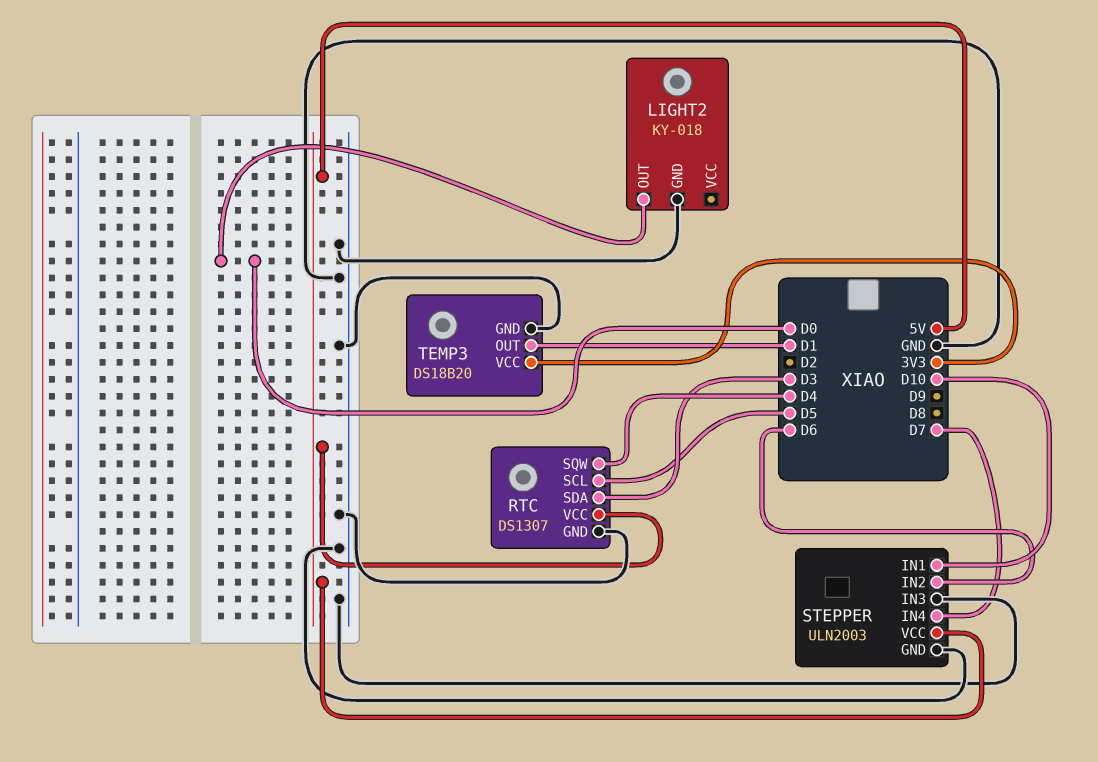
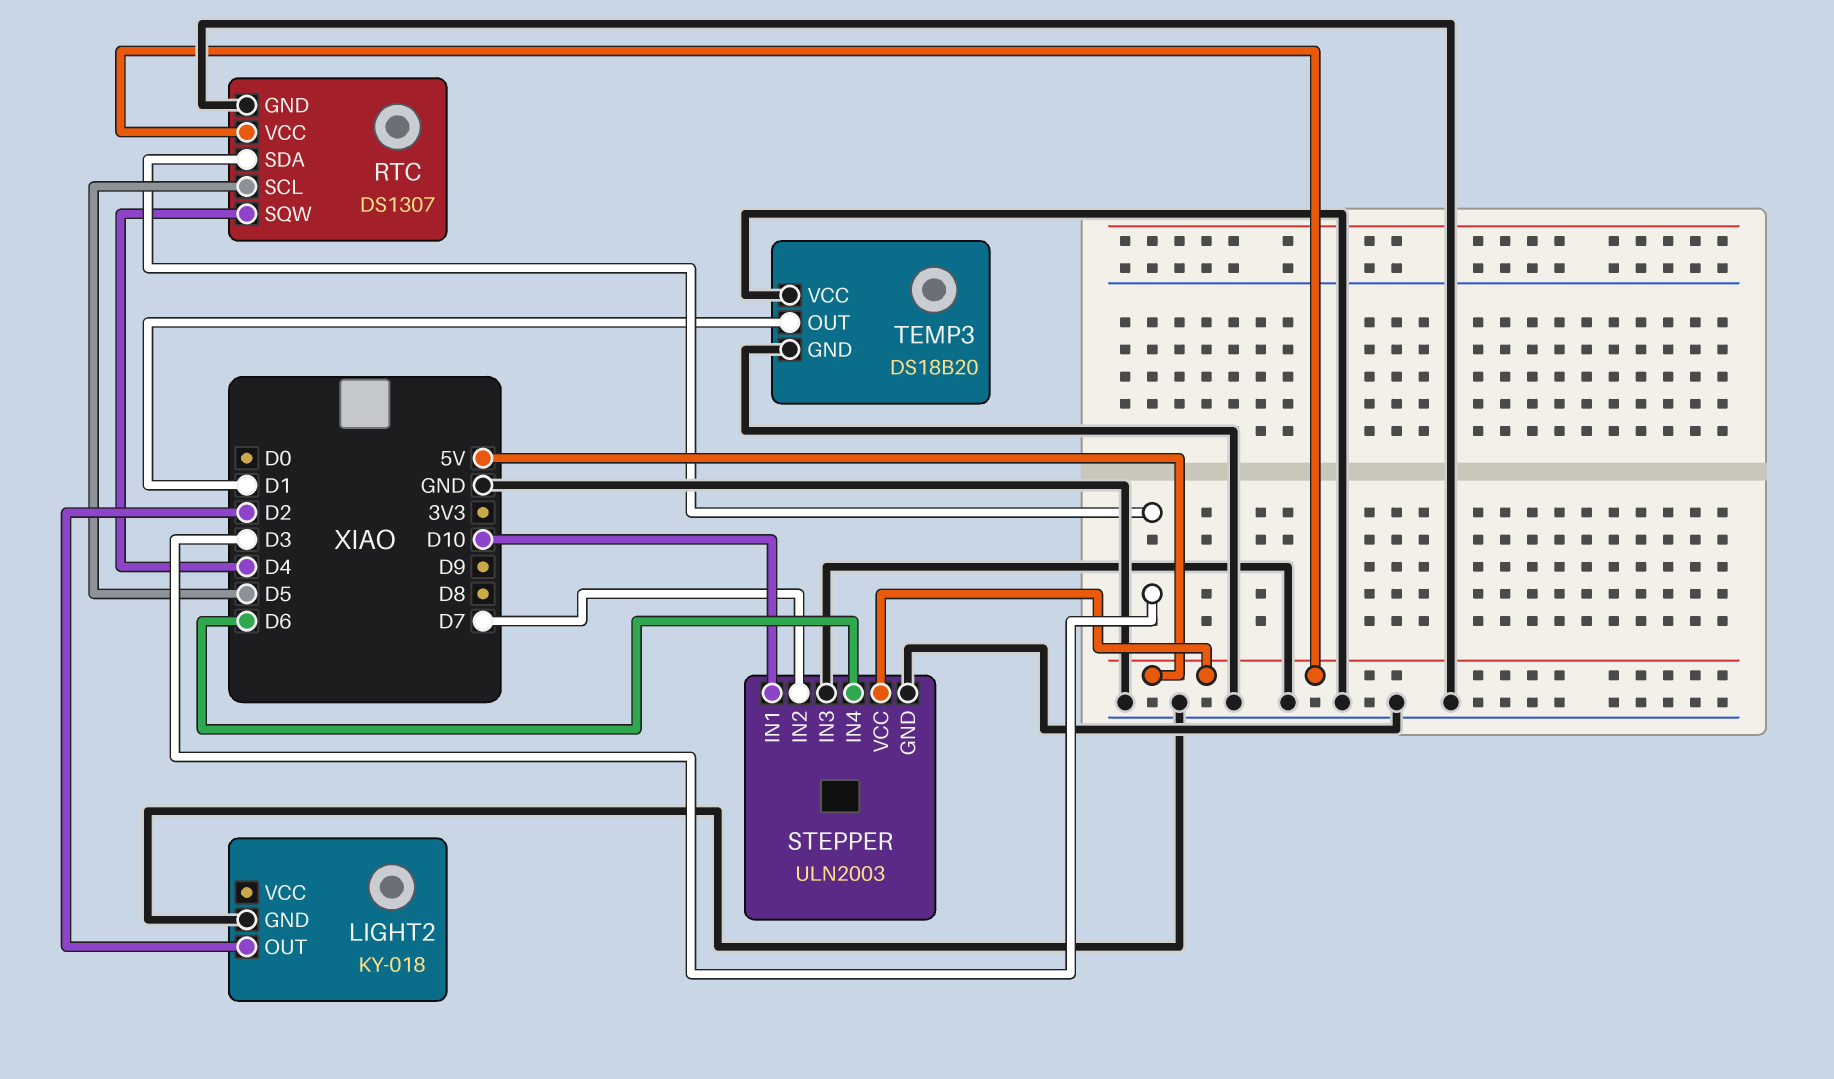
LIGHT2 pin OUT: D0 -> D2
STEPPER pin IN2: D6 -> D7
STEPPER pin IN4: D7 -> D6
TEMP3 pin VCC: 3V3 -> GND

